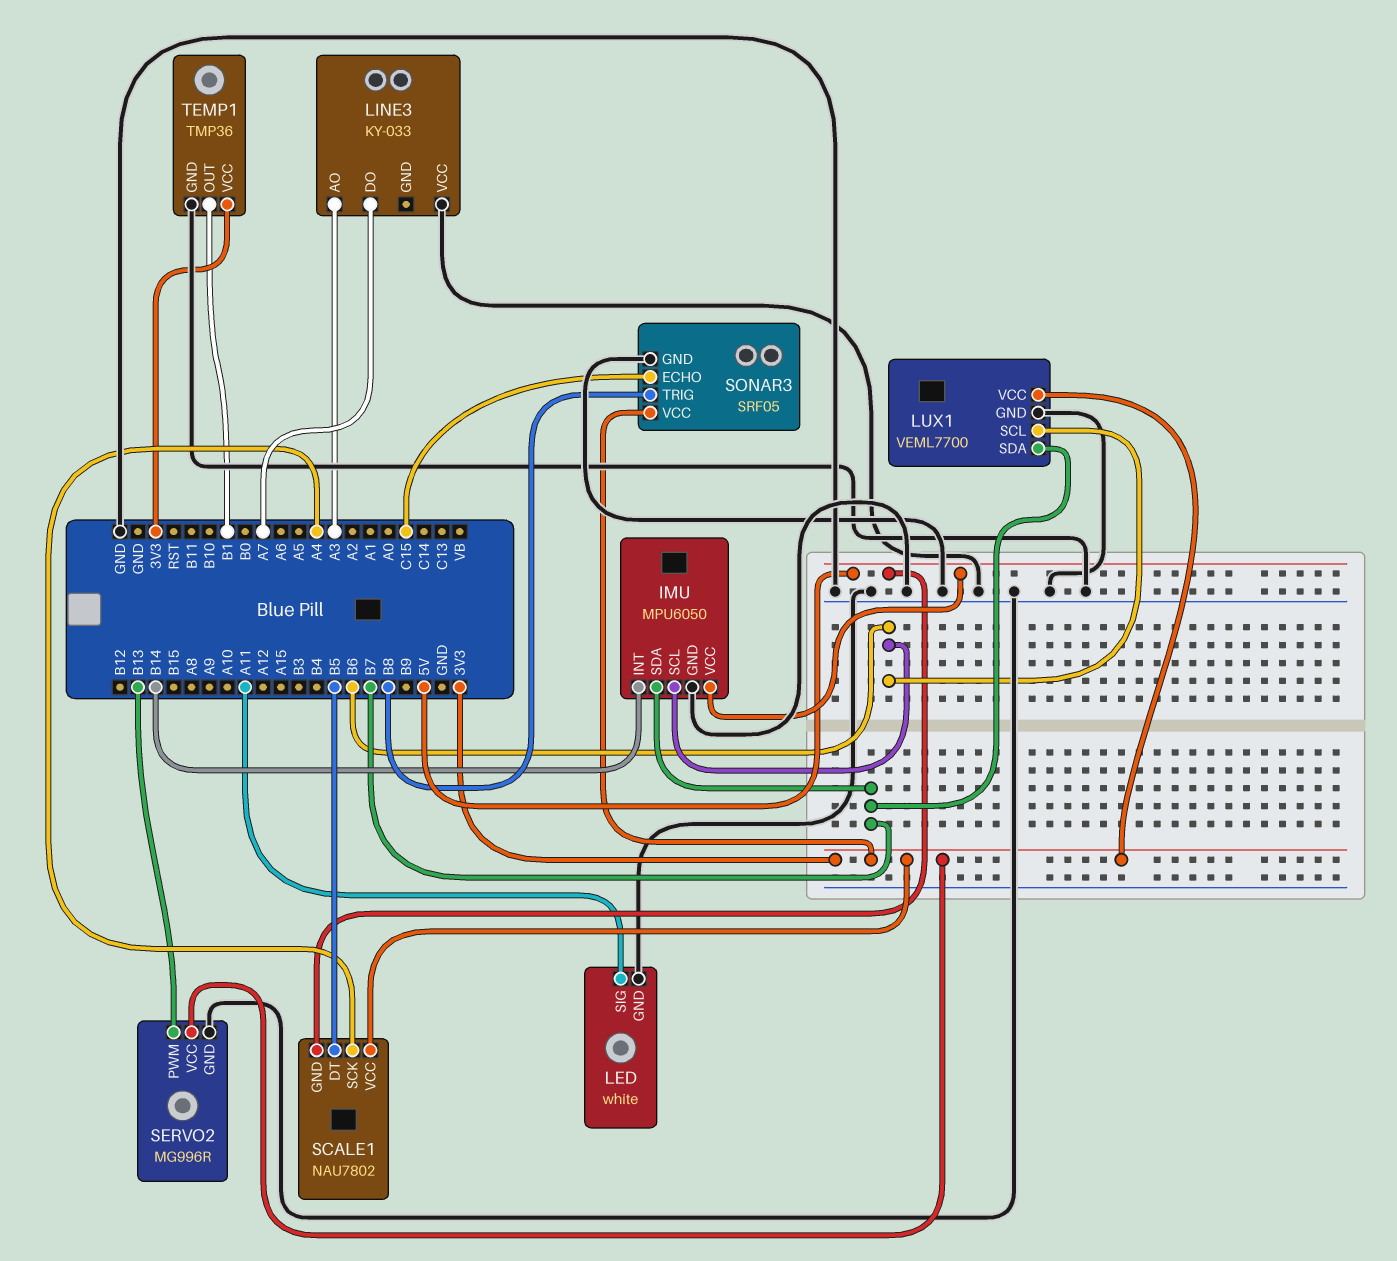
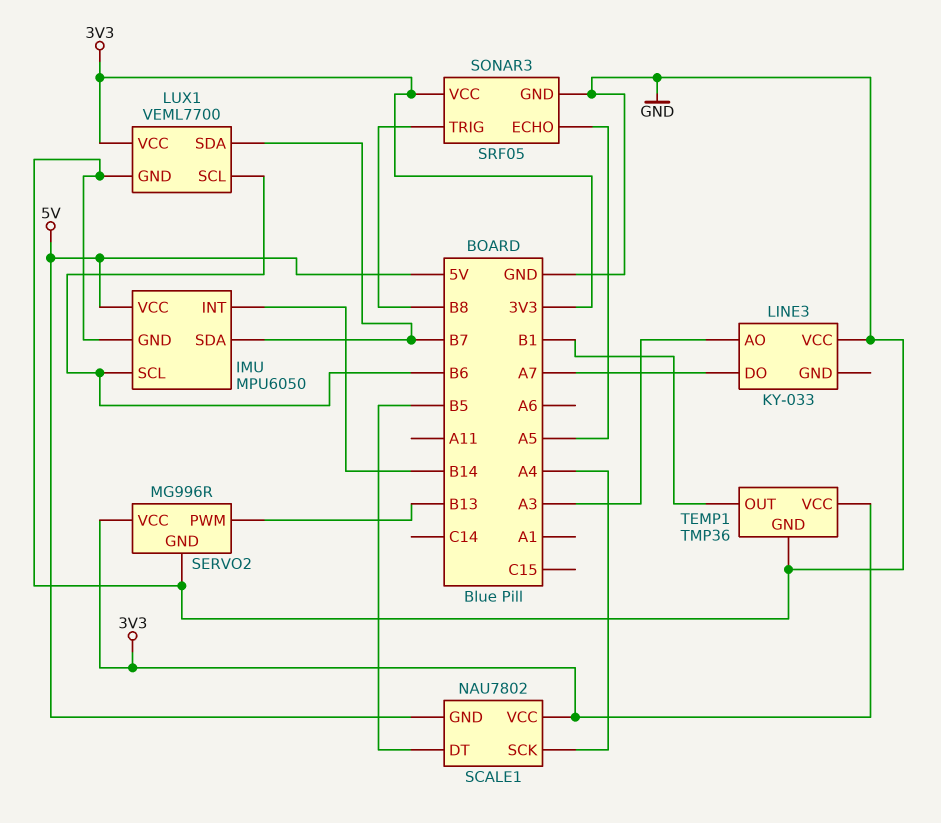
LED: white -> none
LED pin GND: GND -> none
LED pin SIG: A11 -> none
SONAR3 pin ECHO: C15 -> A5

